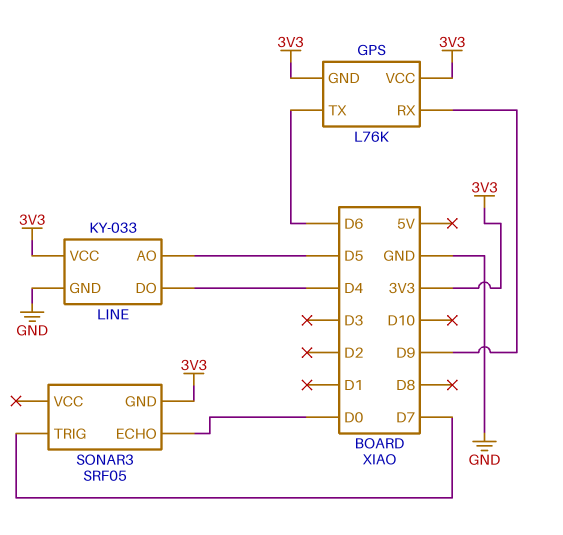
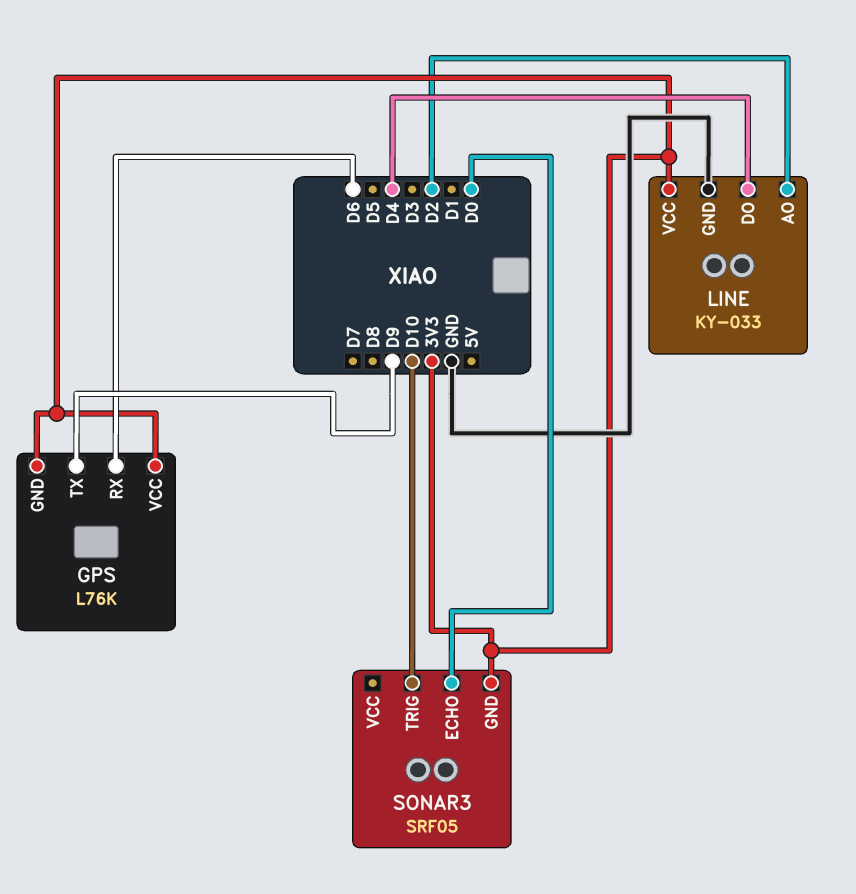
GPS pin RX: D9 -> D6
GPS pin TX: D6 -> D9
LINE pin AO: D5 -> D2
SONAR3 pin TRIG: D7 -> D10

